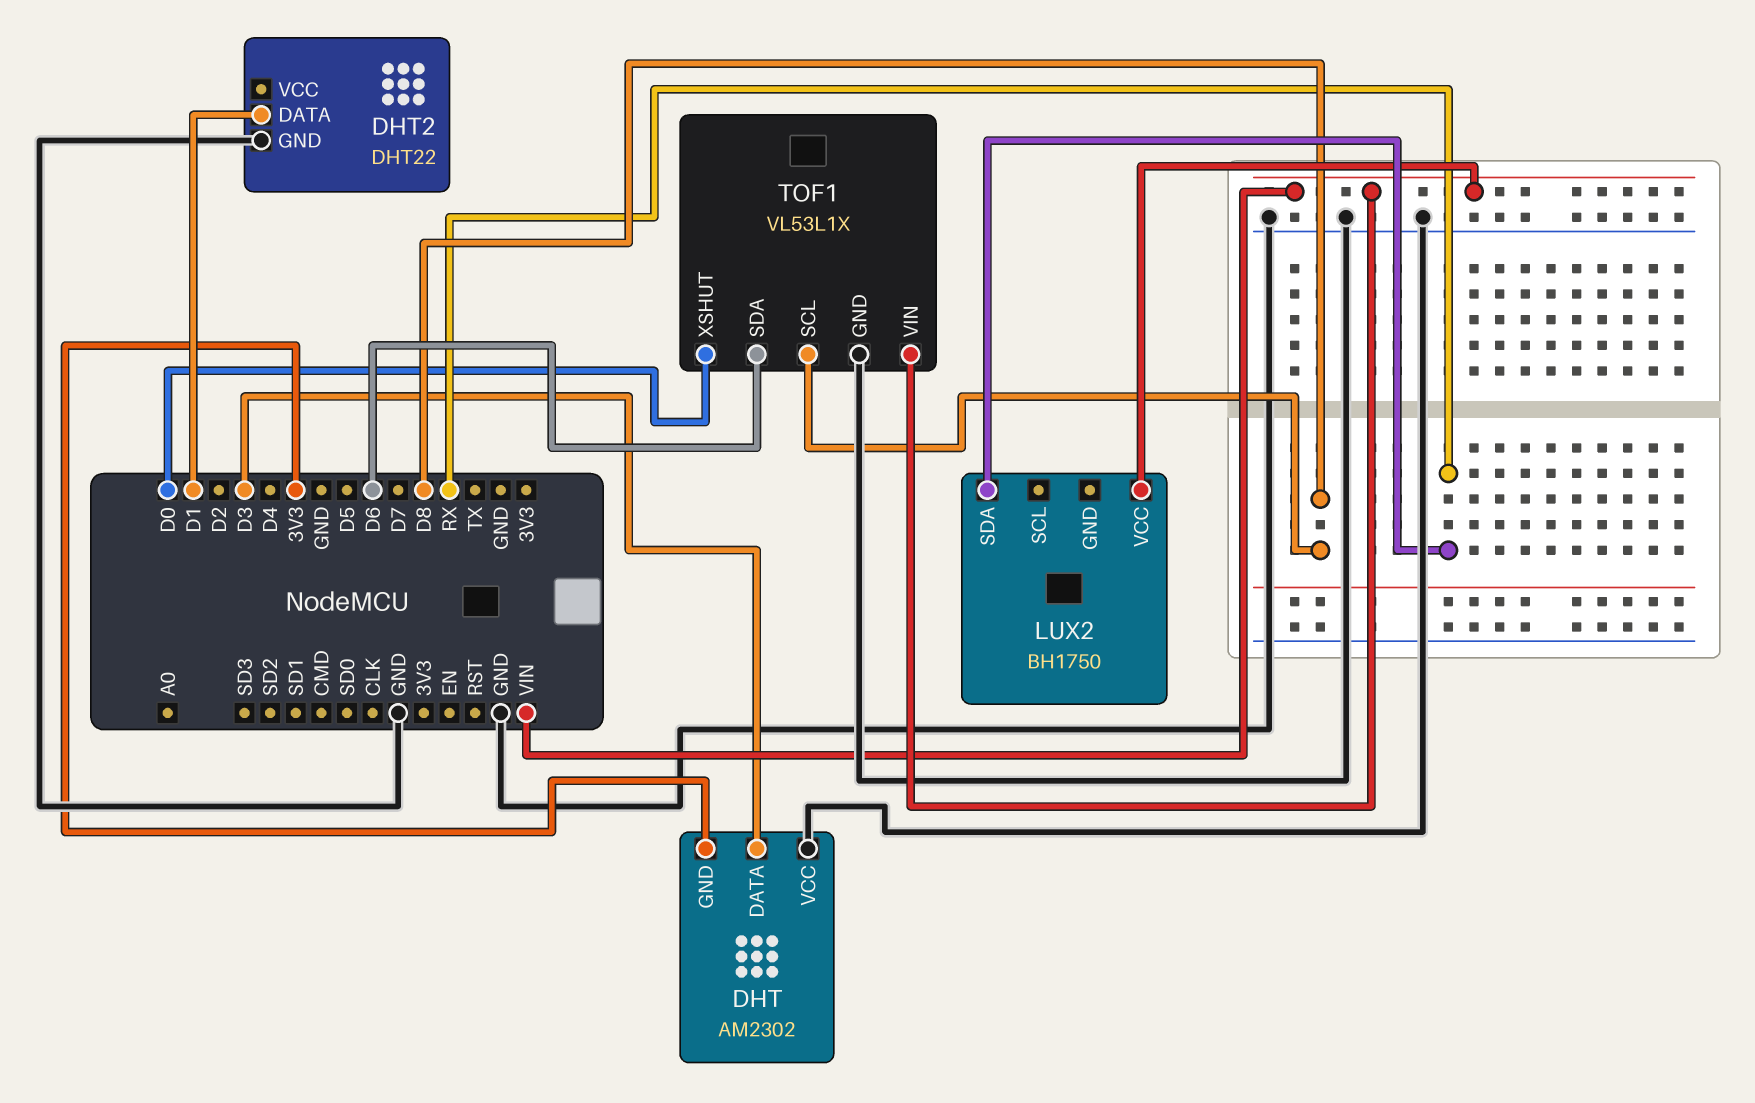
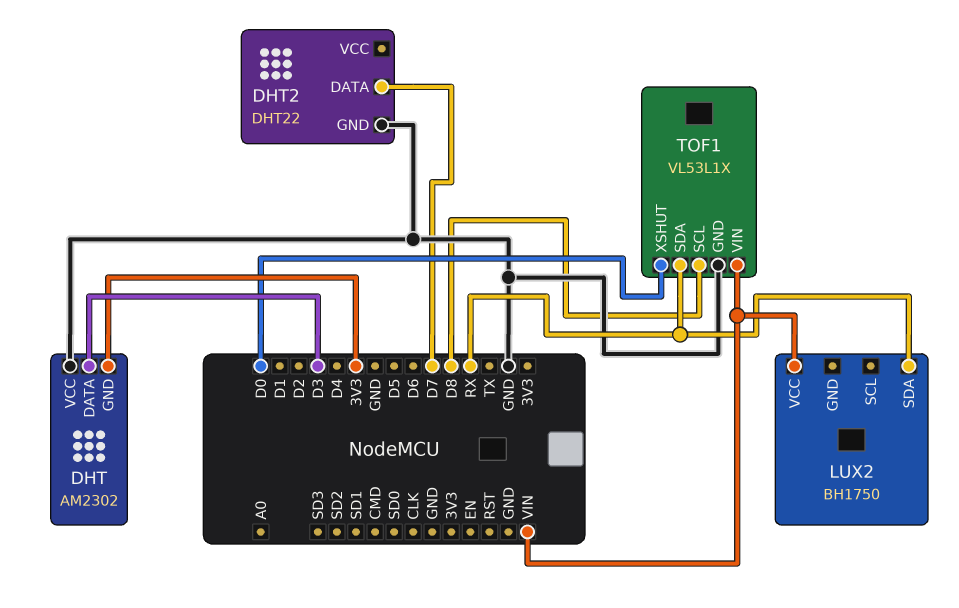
DHT2 pin DATA: D1 -> D7
TOF1 pin SDA: D6 -> RX

